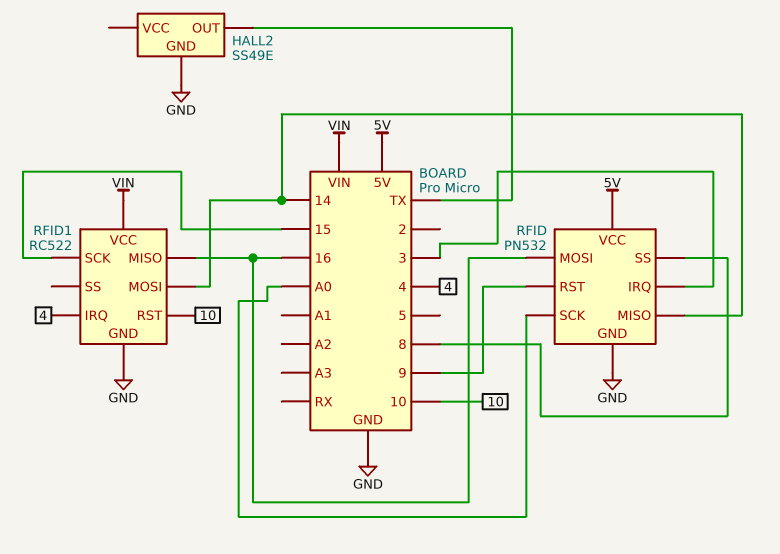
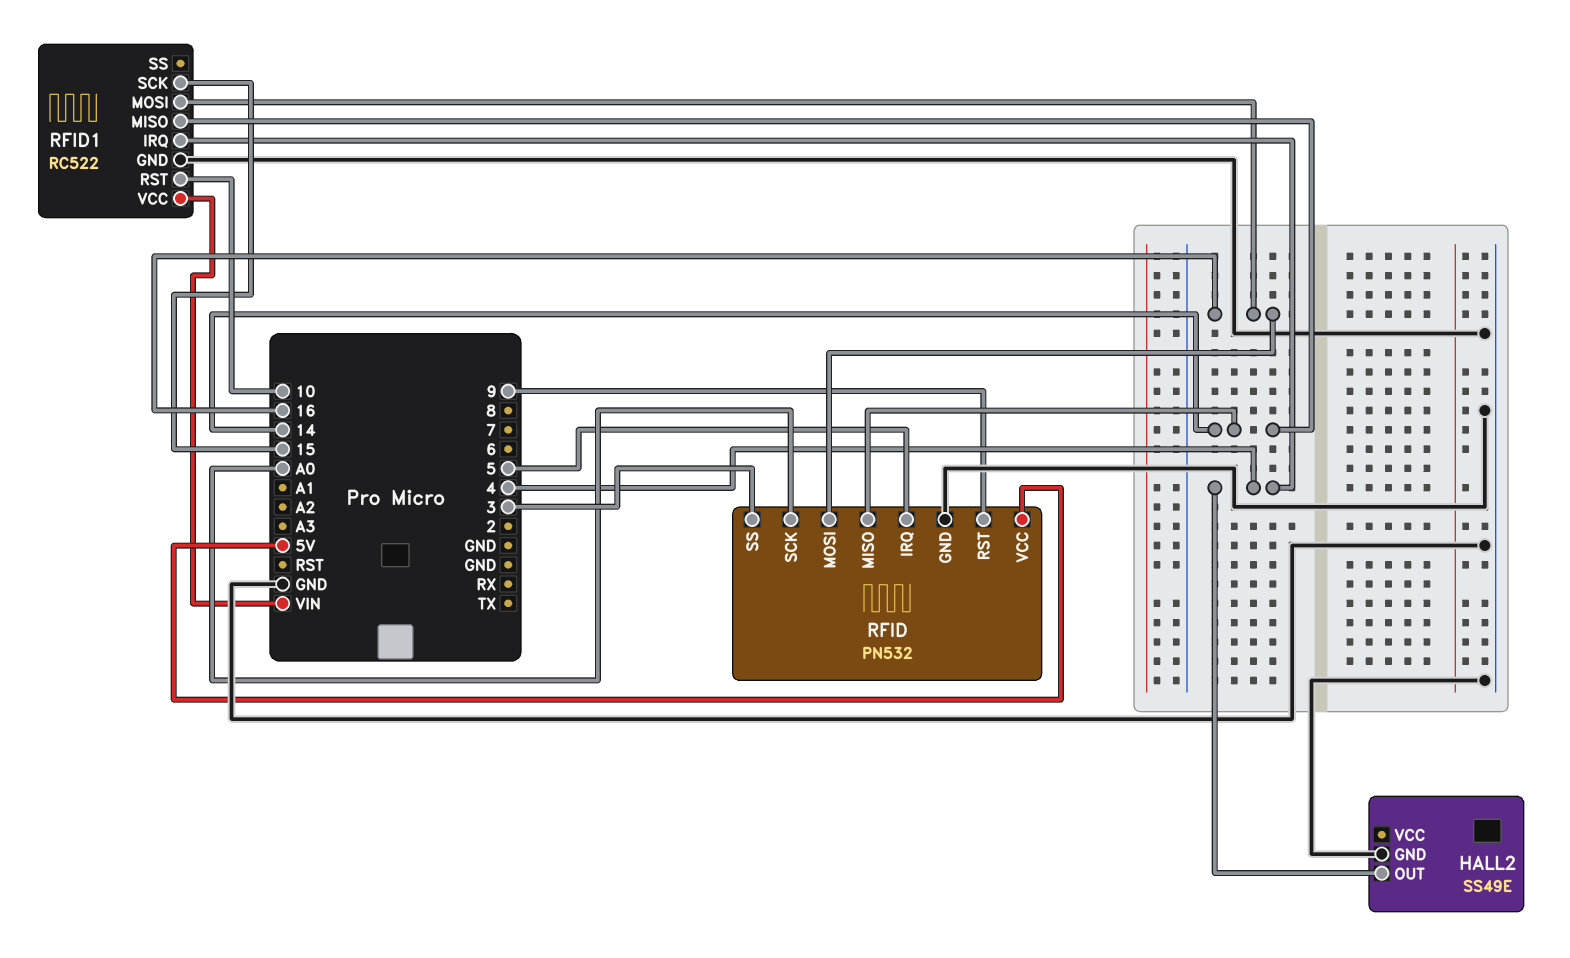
HALL2 pin OUT: TX -> 4
RFID pin IRQ: 3 -> 5
RFID pin SS: 8 -> 3
RFID1 pin MISO: 16 -> 14
RFID1 pin MOSI: 14 -> 16

